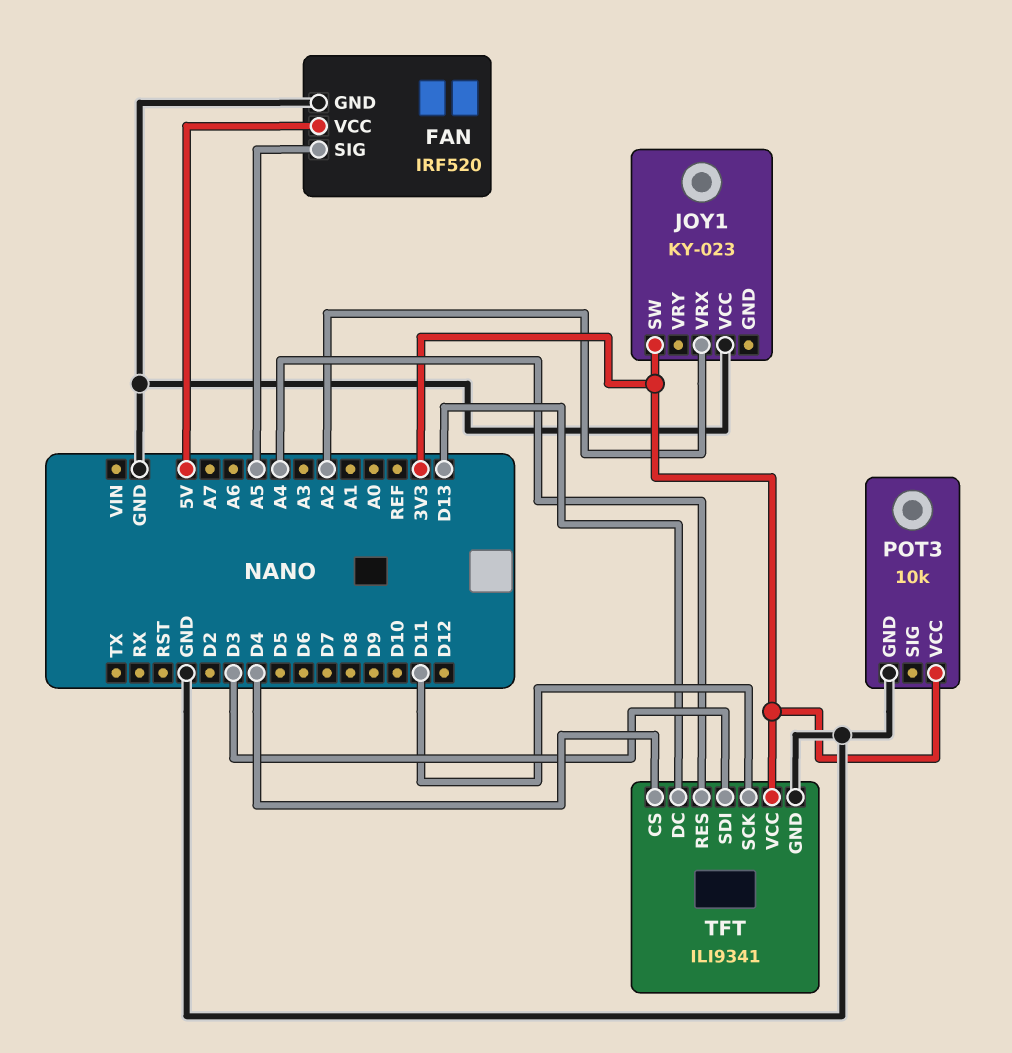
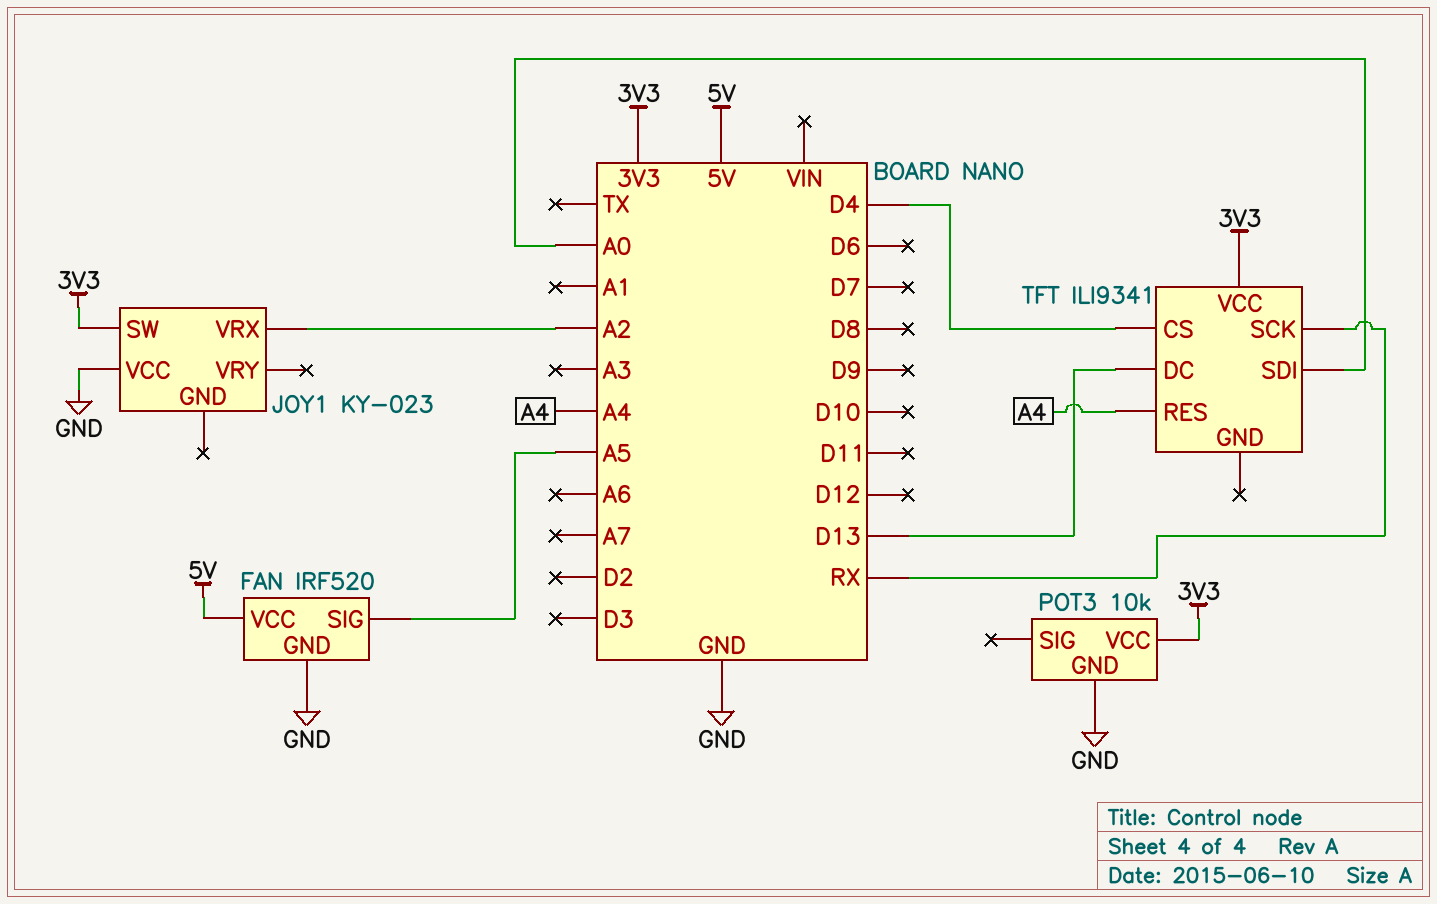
TFT pin GND: GND -> none
TFT pin SCK: D11 -> RX
TFT pin SDI: D3 -> A0

